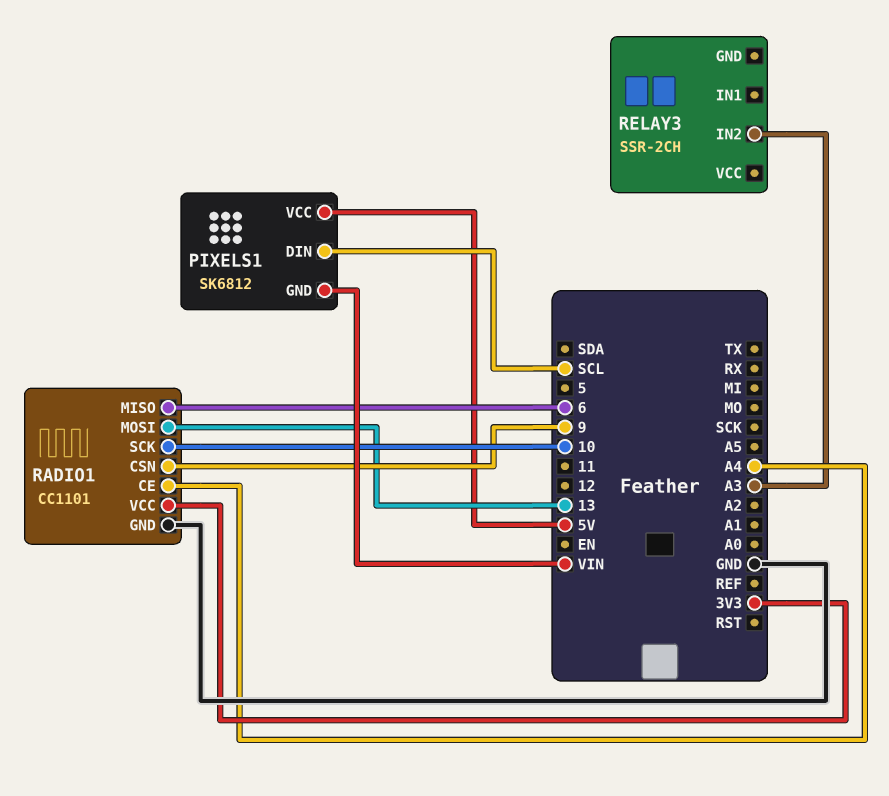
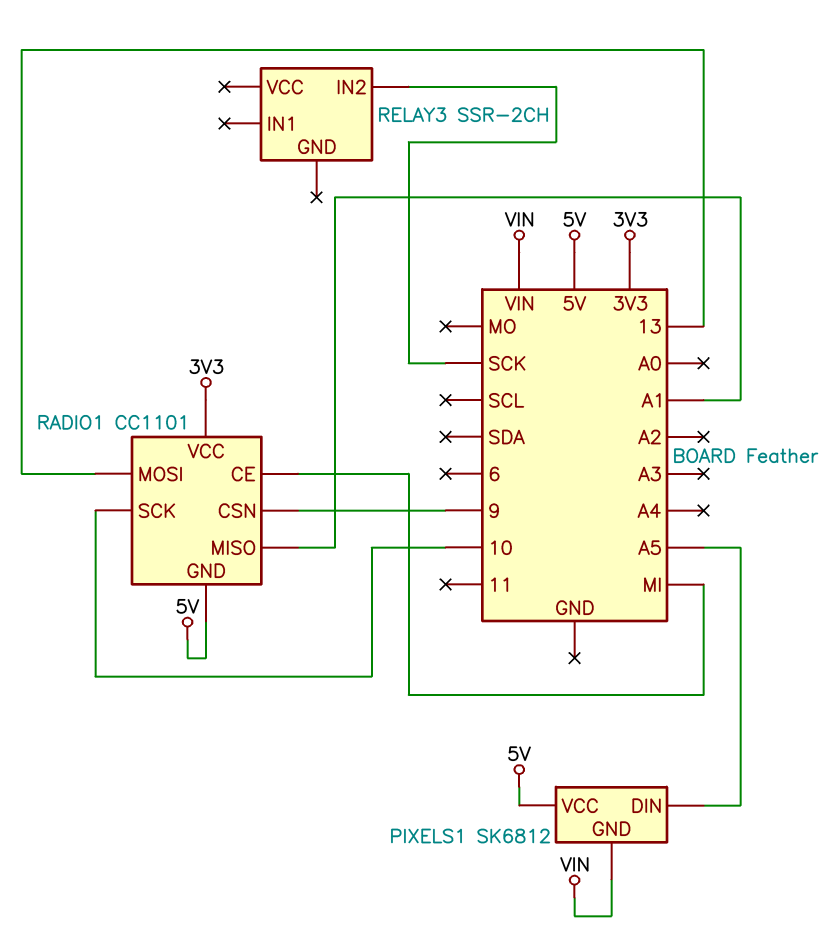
PIXELS1 pin DIN: SCL -> A5
RADIO1 pin CE: A4 -> MI
RADIO1 pin GND: GND -> 5V
RADIO1 pin MISO: 6 -> A1
RELAY3 pin IN2: A3 -> SCK

